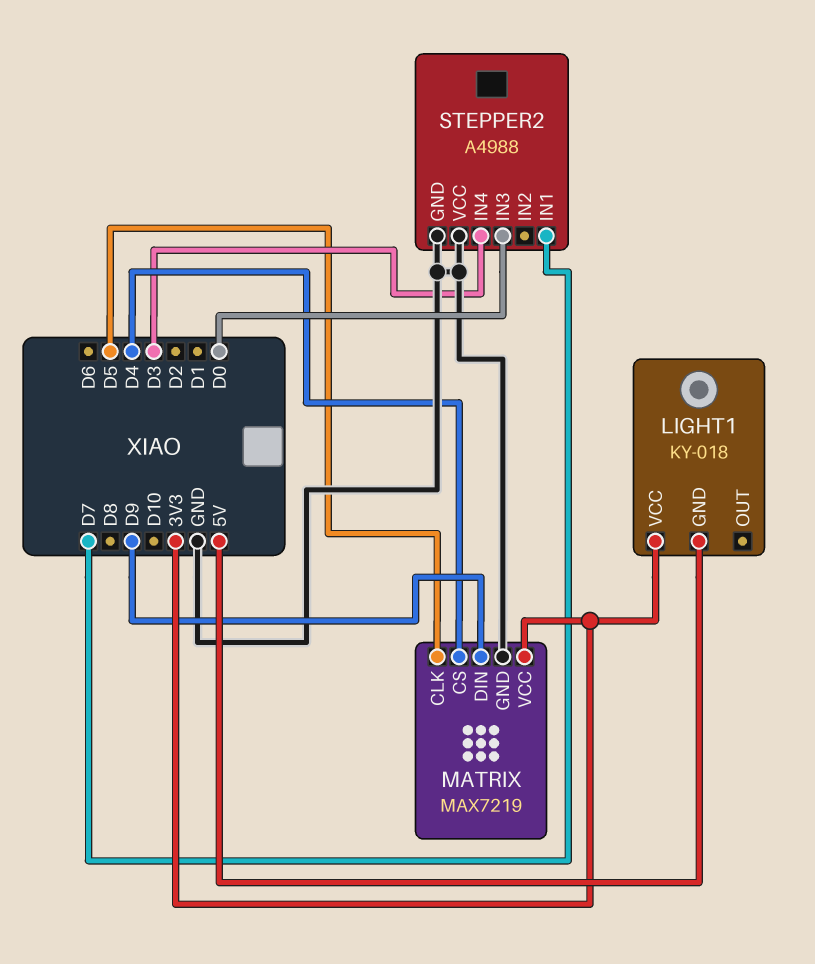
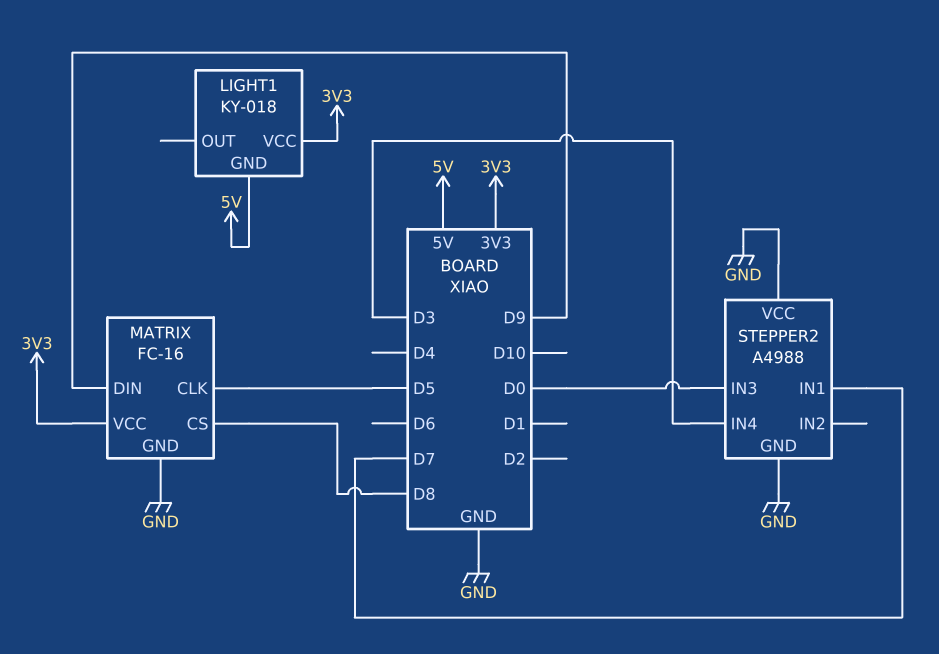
MATRIX: MAX7219 -> FC-16
MATRIX pin CS: D4 -> D8

